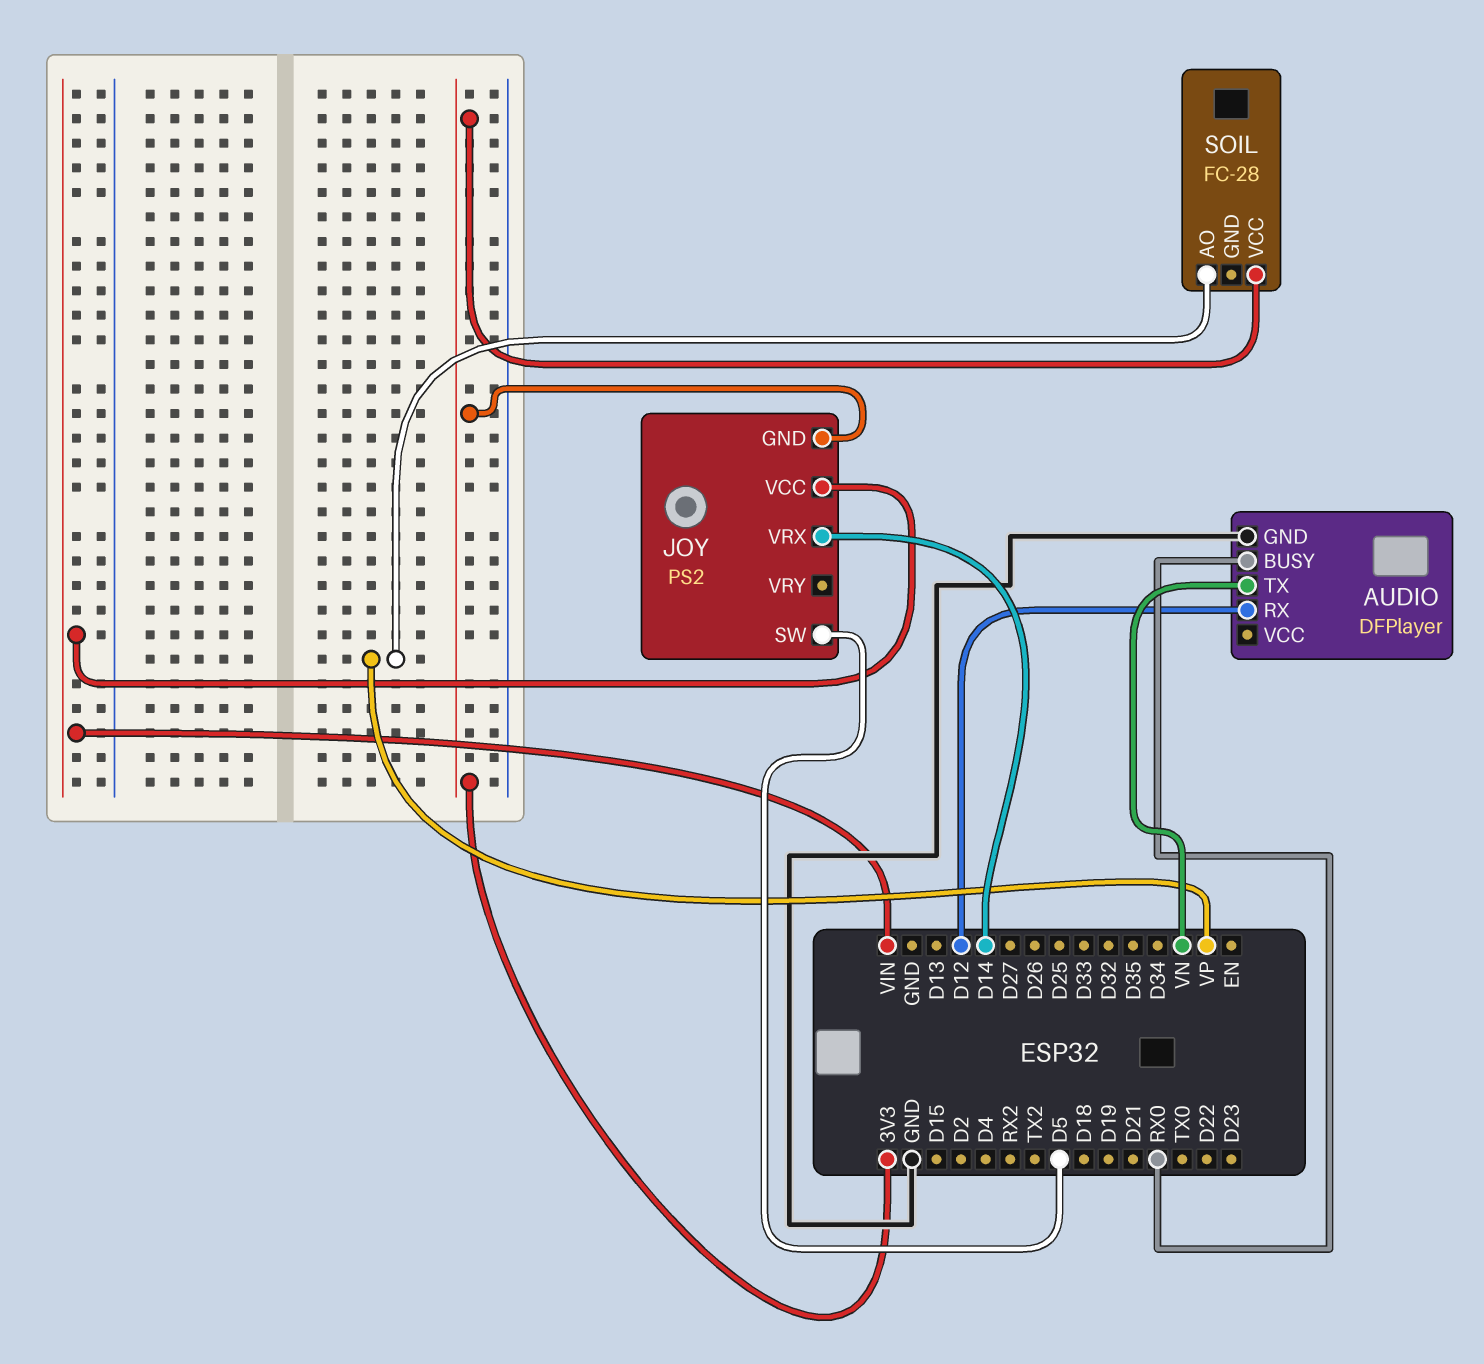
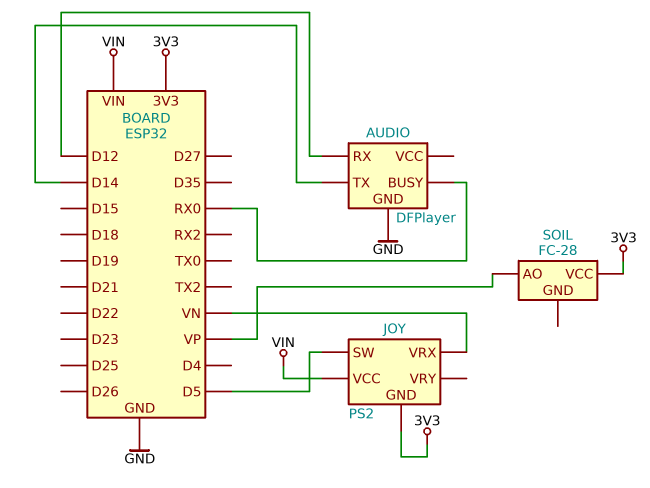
AUDIO pin TX: VN -> D14
JOY pin VRX: D14 -> VN

